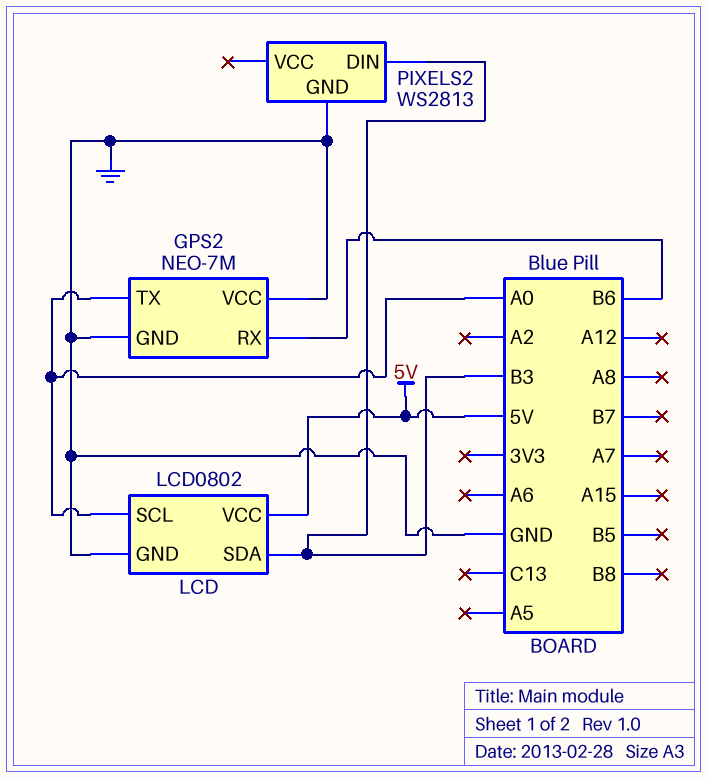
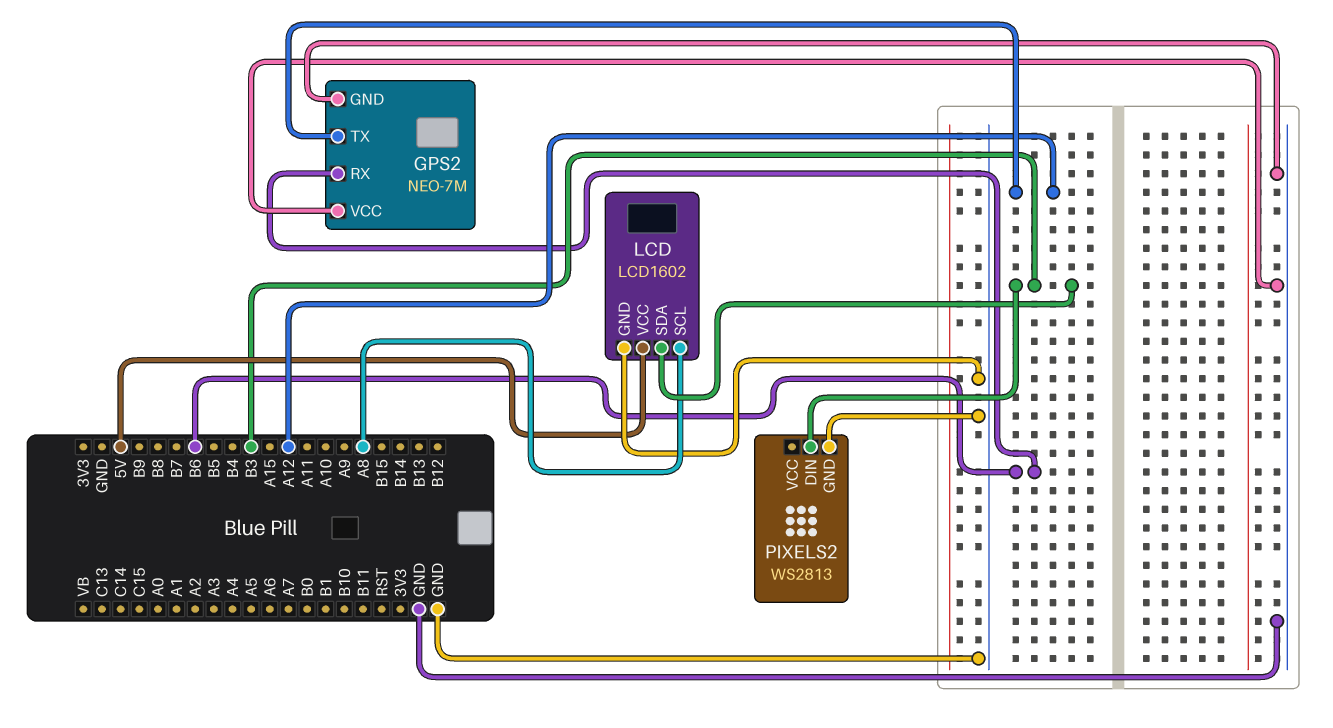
GPS2 pin TX: A0 -> A12
LCD: LCD0802 -> LCD1602
LCD pin SCL: A0 -> A8

